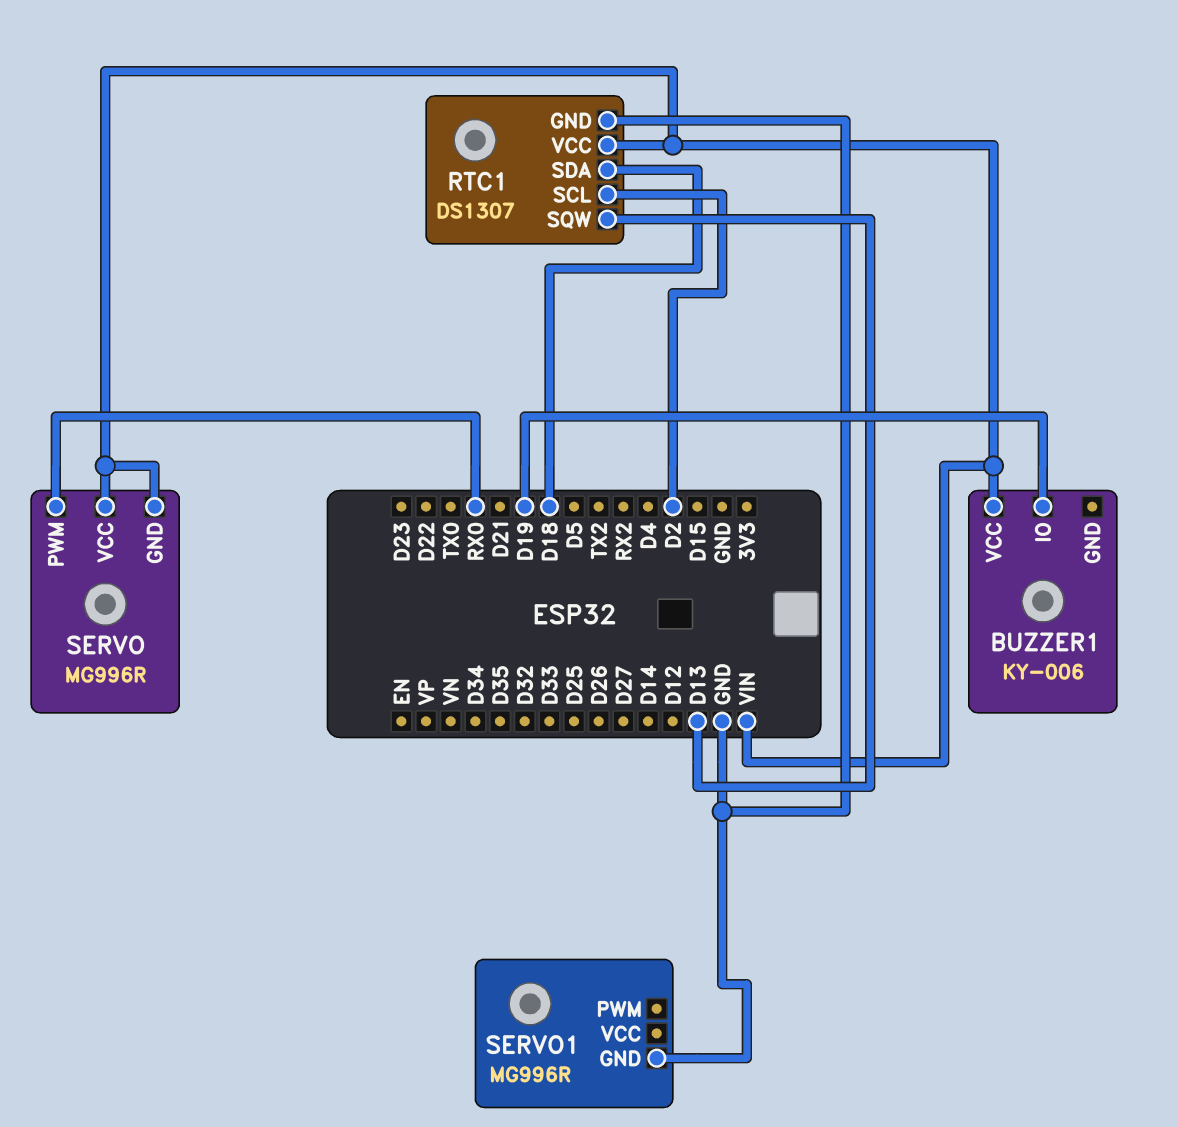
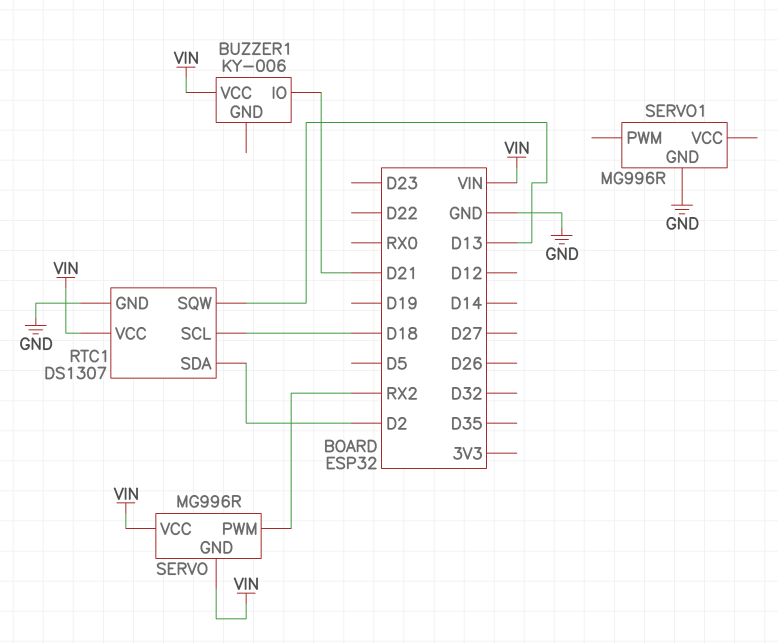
BUZZER1 pin IO: D19 -> D21
RTC1 pin SCL: D2 -> D18
RTC1 pin SDA: D18 -> D2
SERVO pin PWM: RX0 -> RX2

